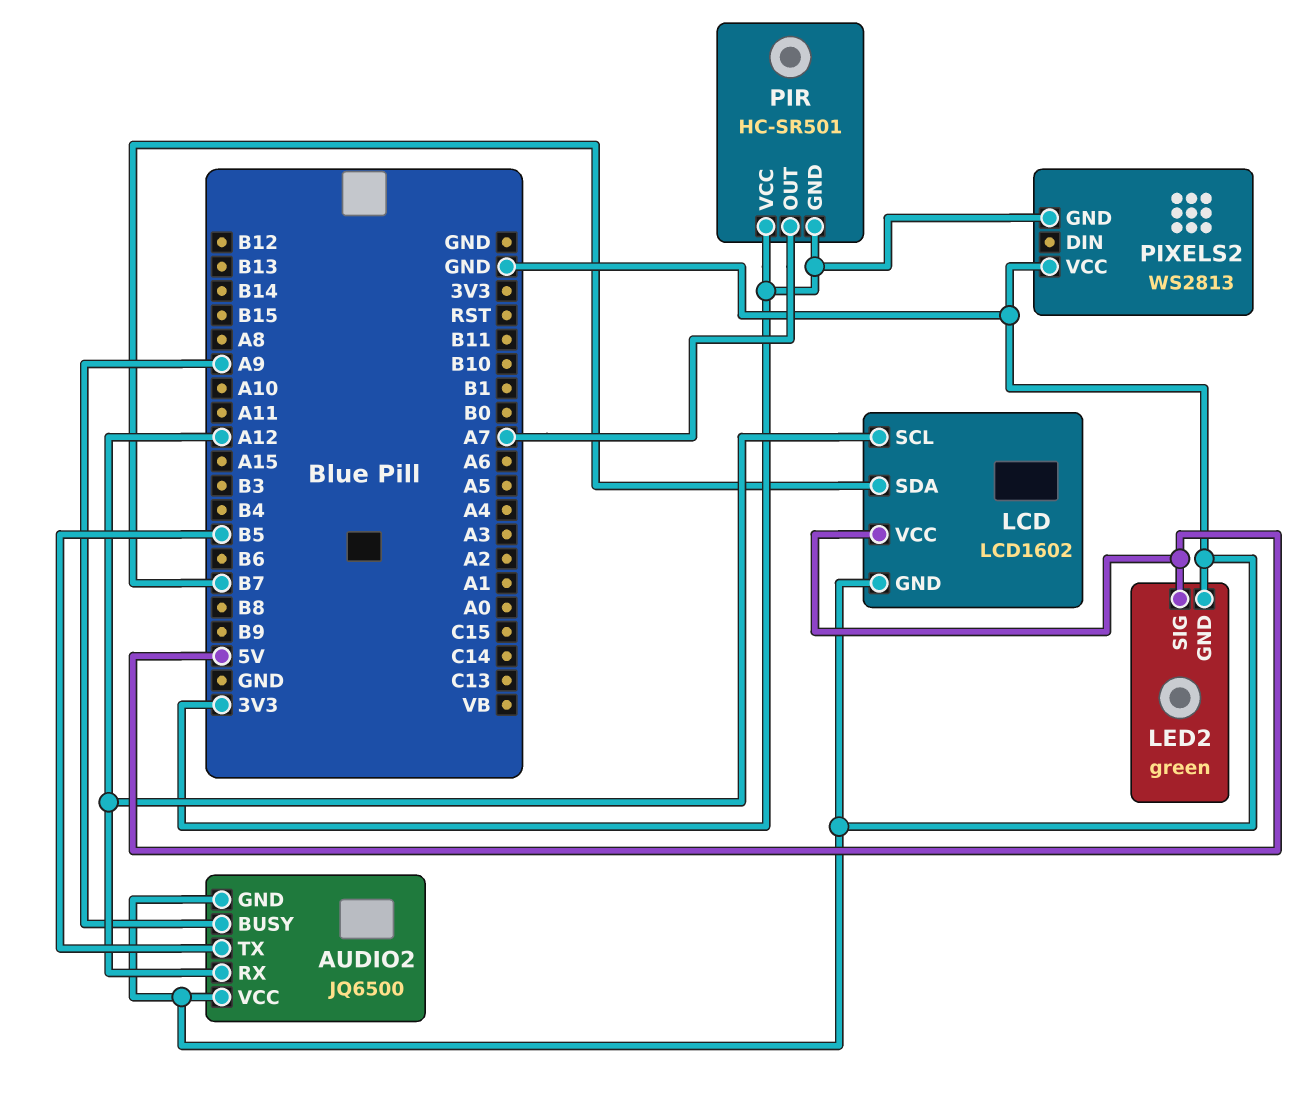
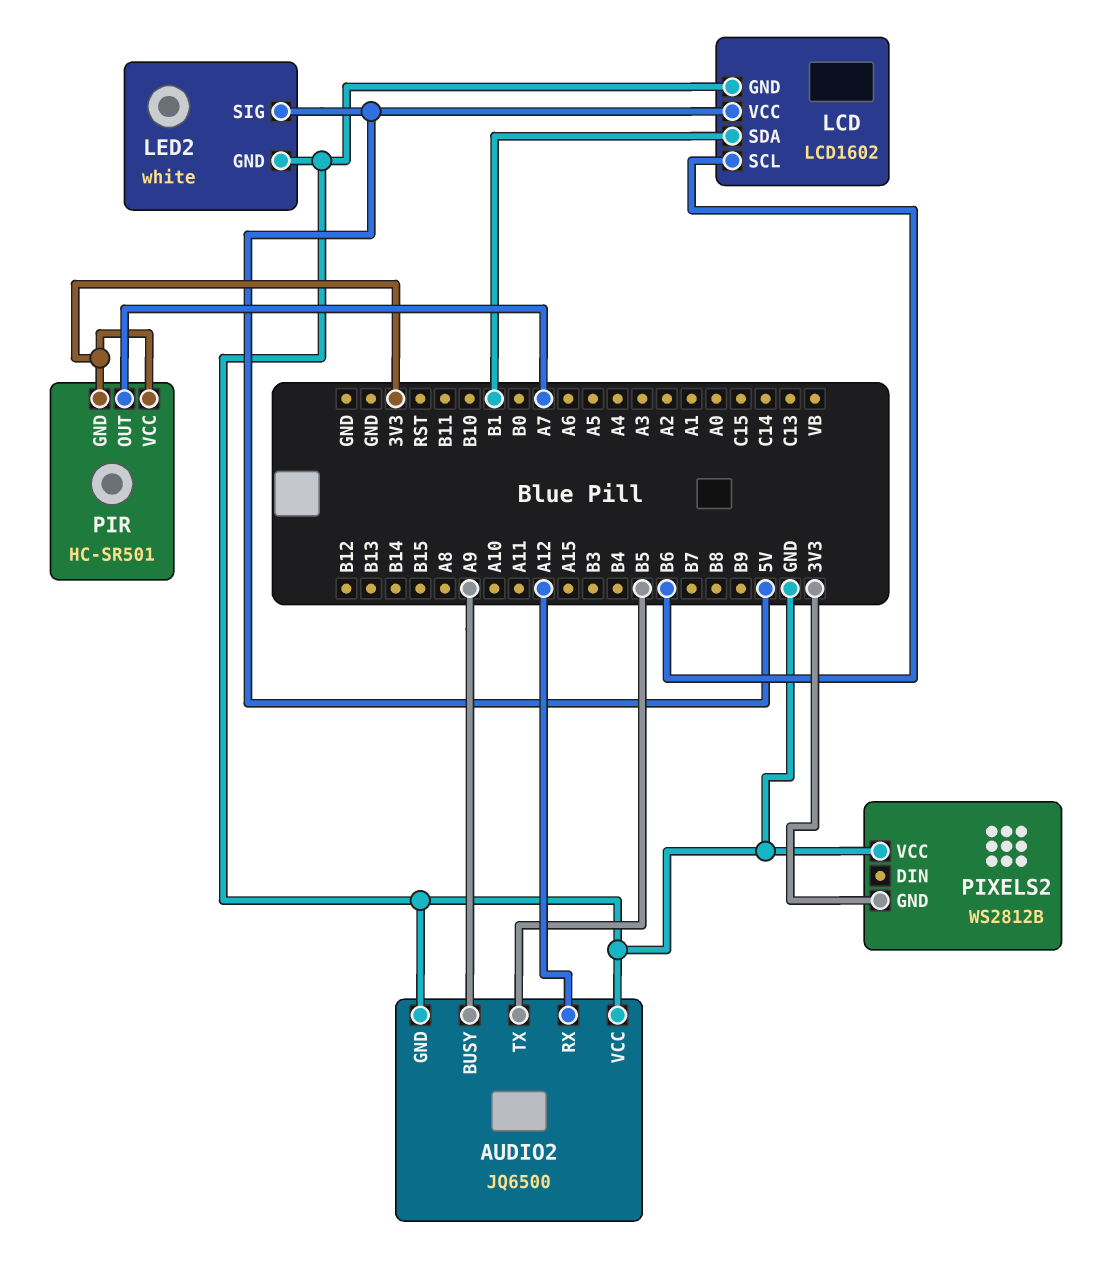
LCD pin SCL: A12 -> B6
LCD pin SDA: B7 -> B1
LED2: green -> white
PIXELS2: WS2813 -> WS2812B

